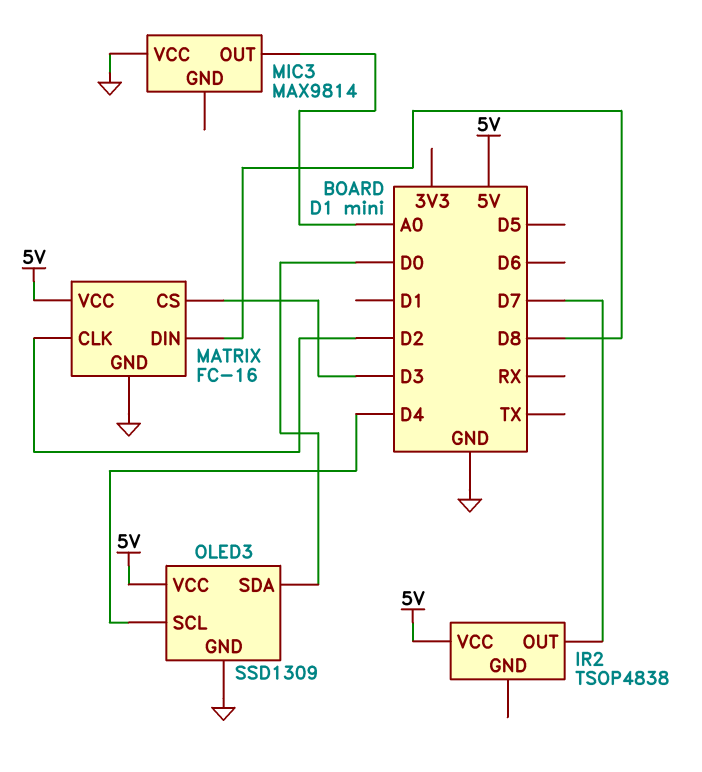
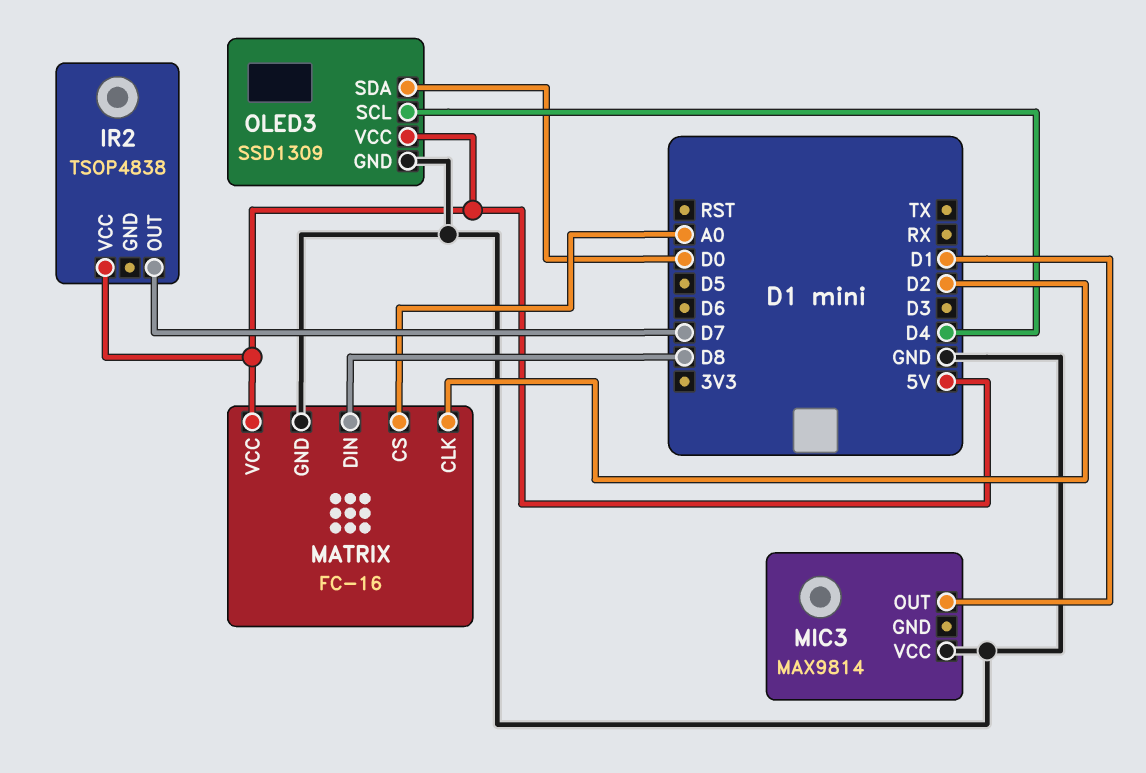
MATRIX pin CS: D3 -> A0
MIC3 pin OUT: A0 -> D1

